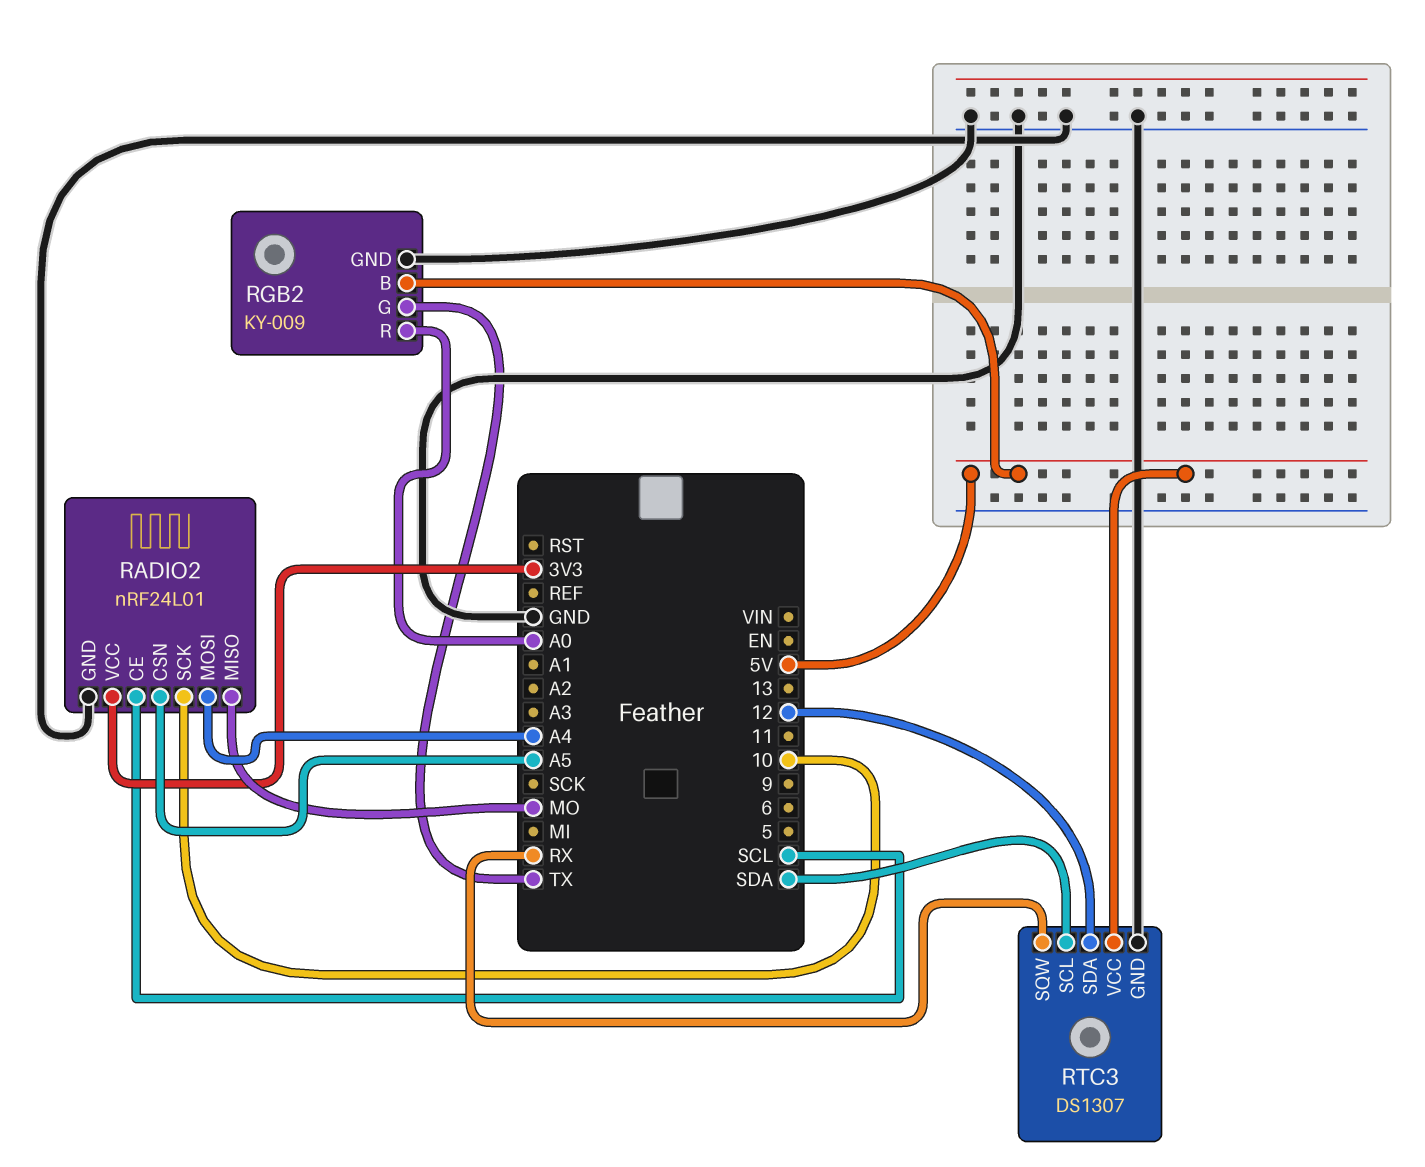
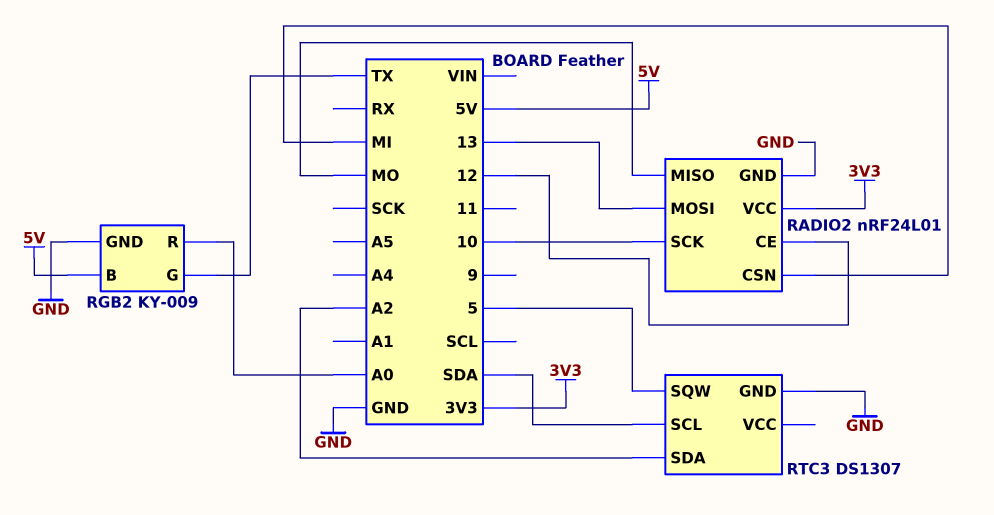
RADIO2 pin CE: SCL -> 12
RADIO2 pin CSN: A5 -> MI
RADIO2 pin MOSI: A4 -> 13
RTC3 pin SDA: 12 -> A2
RTC3 pin SQW: RX -> 5
RTC3 pin VCC: 5V -> none

